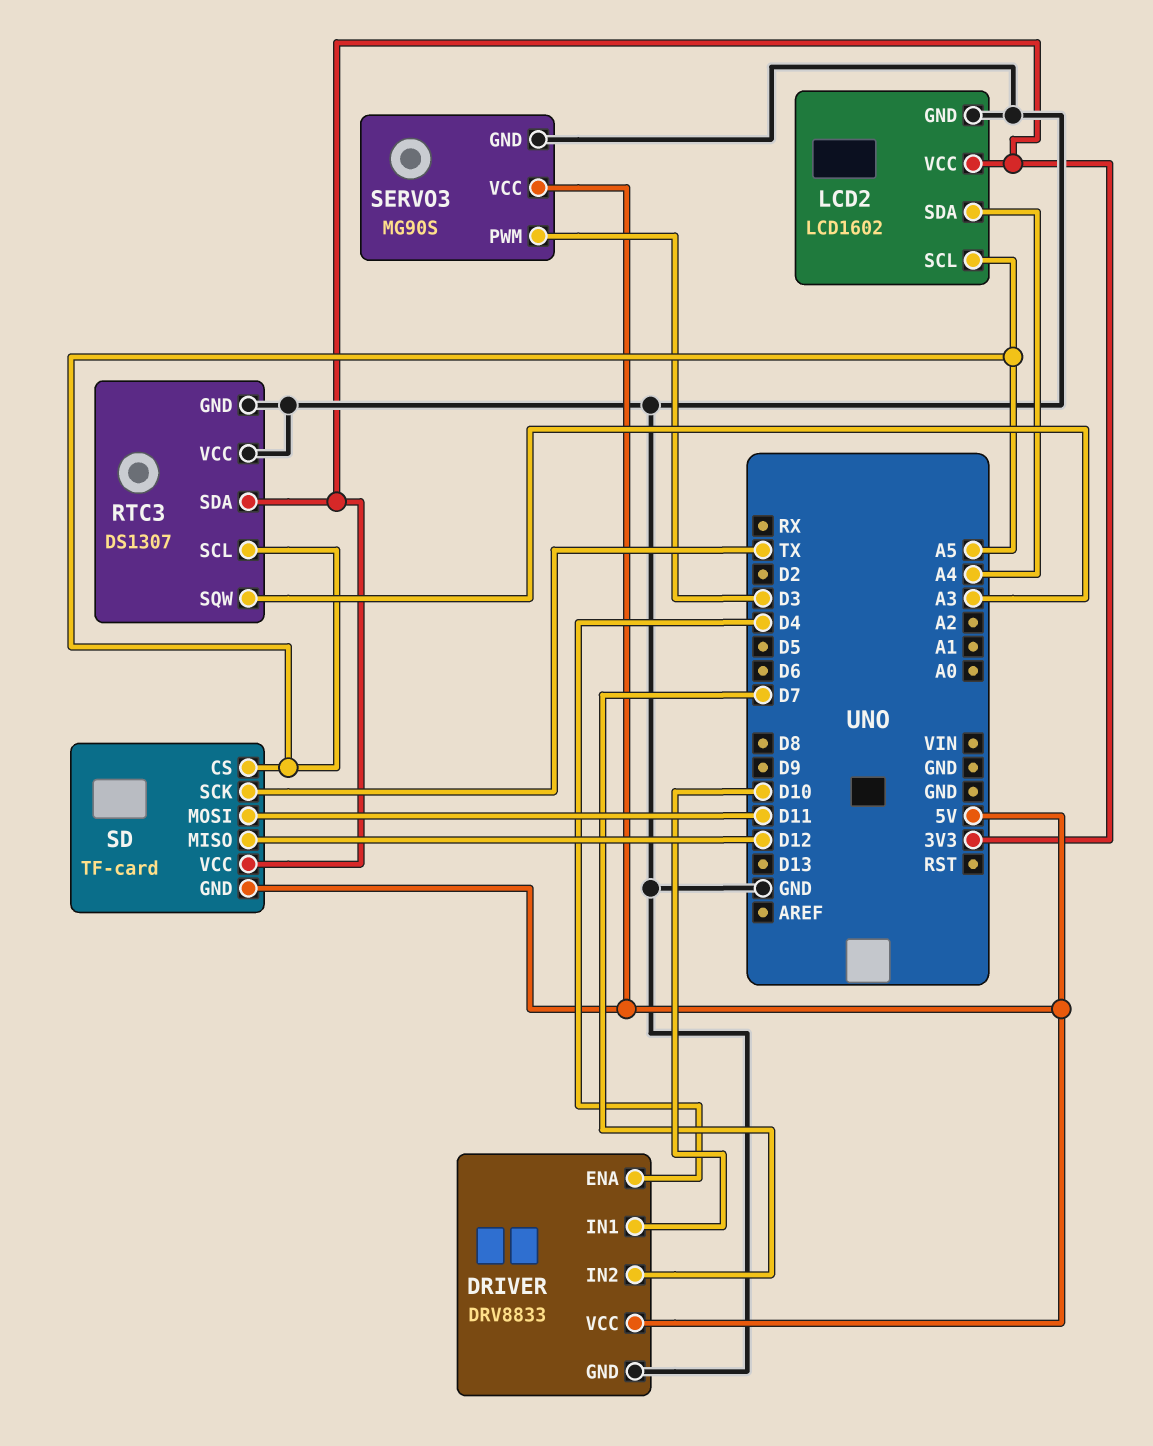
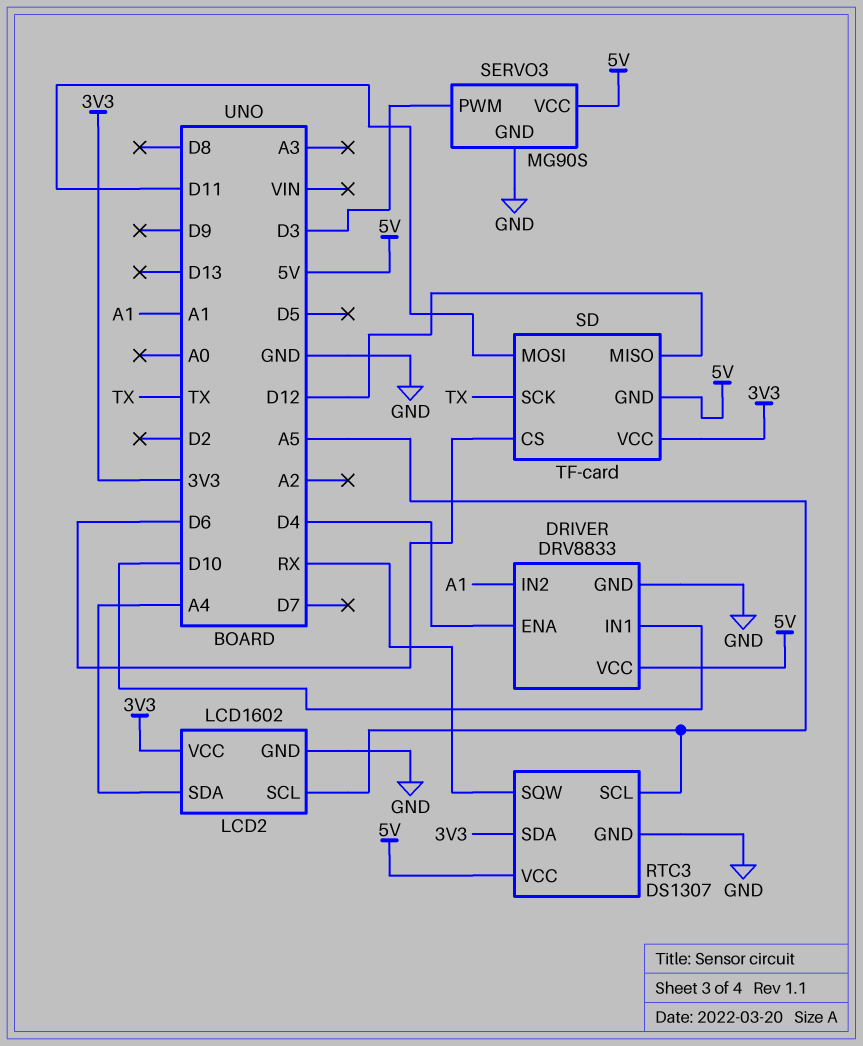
DRIVER pin IN2: D7 -> A1
RTC3 pin SQW: A3 -> RX
RTC3 pin VCC: GND -> 5V
SD pin CS: A5 -> D6

